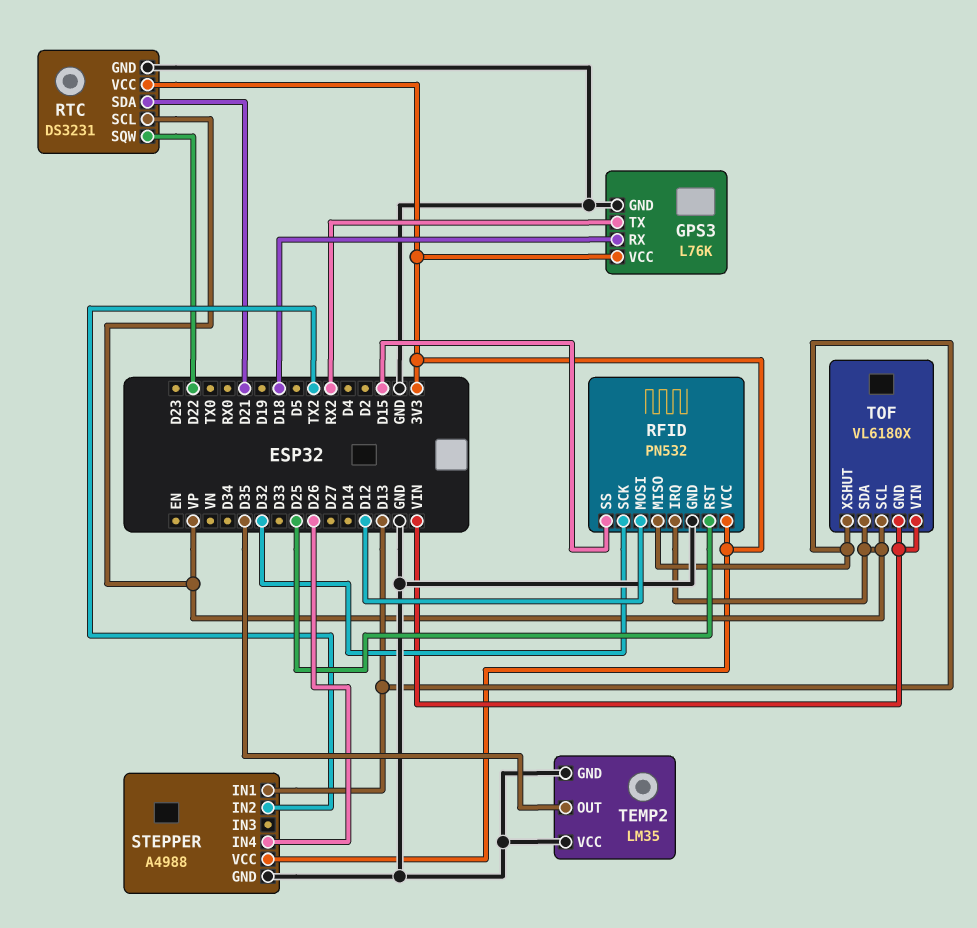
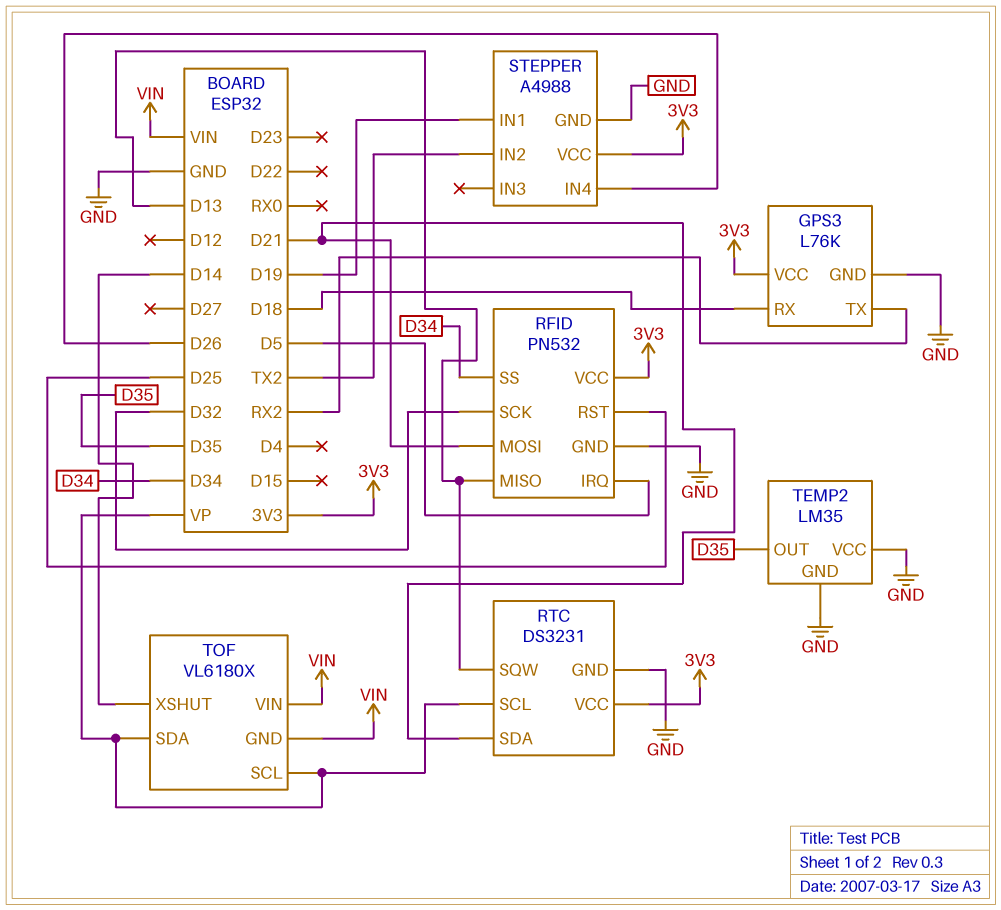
RFID pin IRQ: VP -> D5
RFID pin MOSI: D12 -> D21
RFID pin SS: D15 -> D34
RTC pin SQW: D22 -> D13
STEPPER pin IN1: D13 -> D19
TOF pin XSHUT: D13 -> D14

